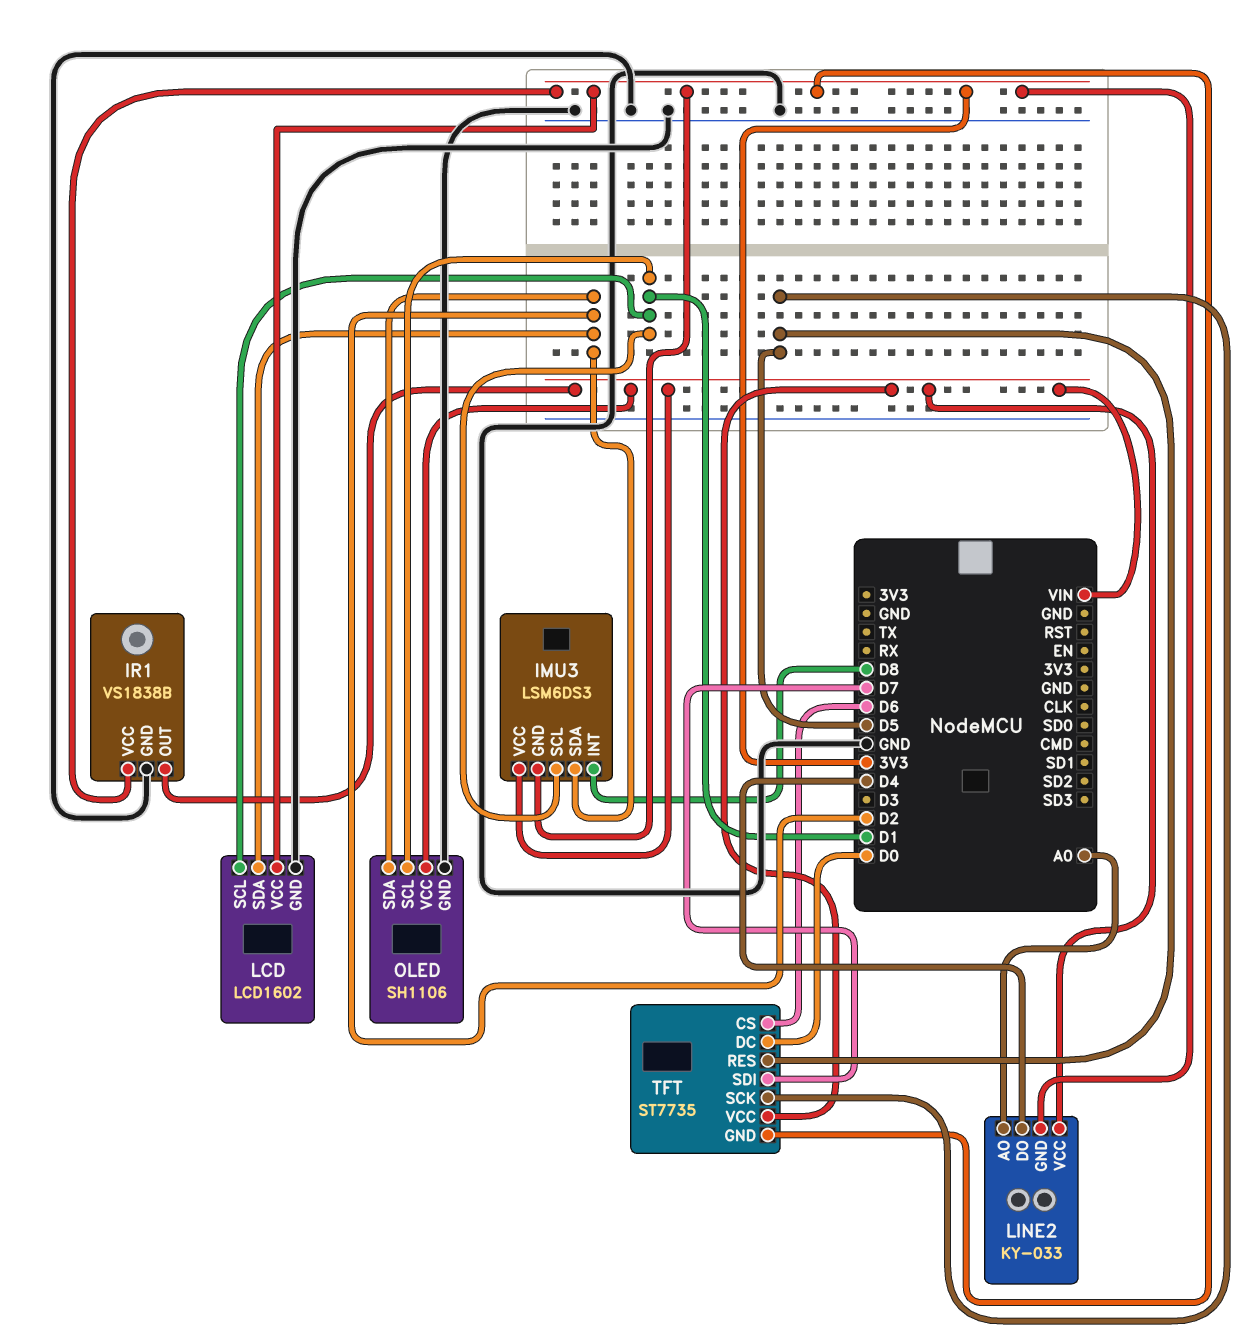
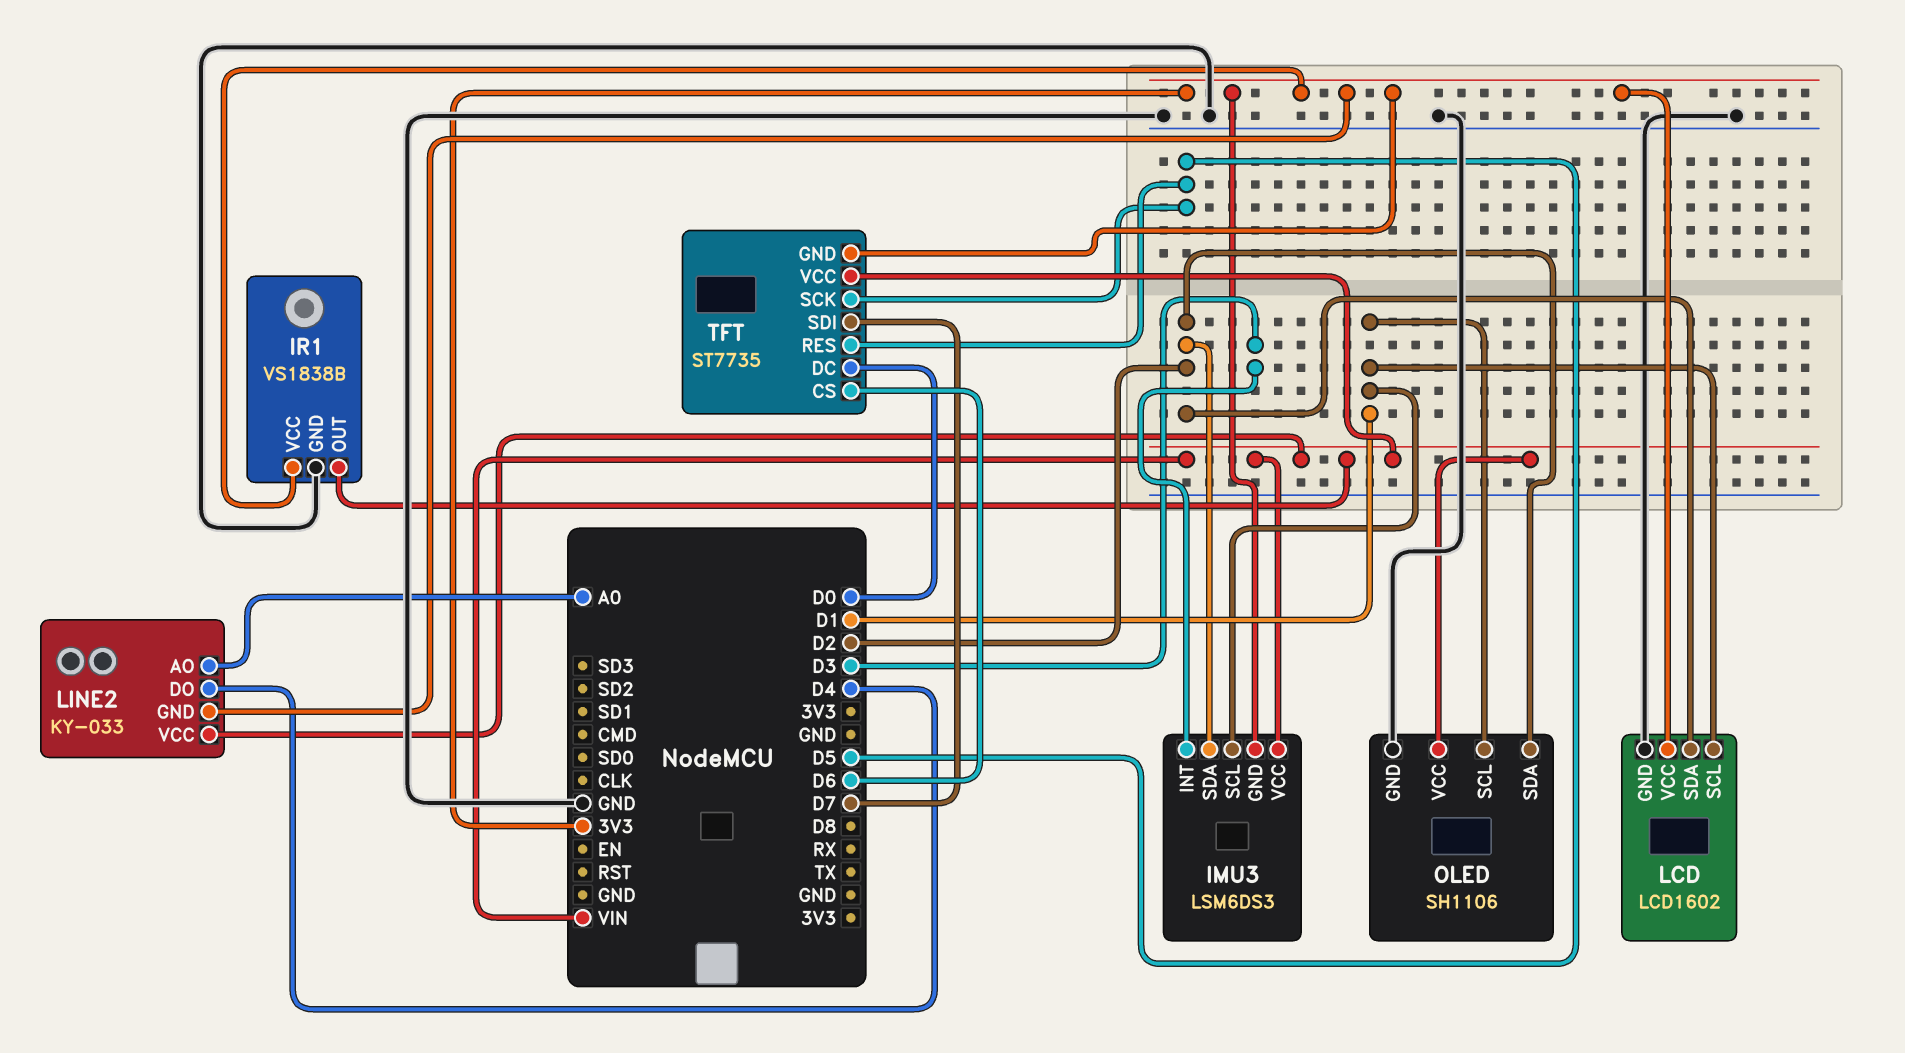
IMU3 pin INT: D8 -> D3

